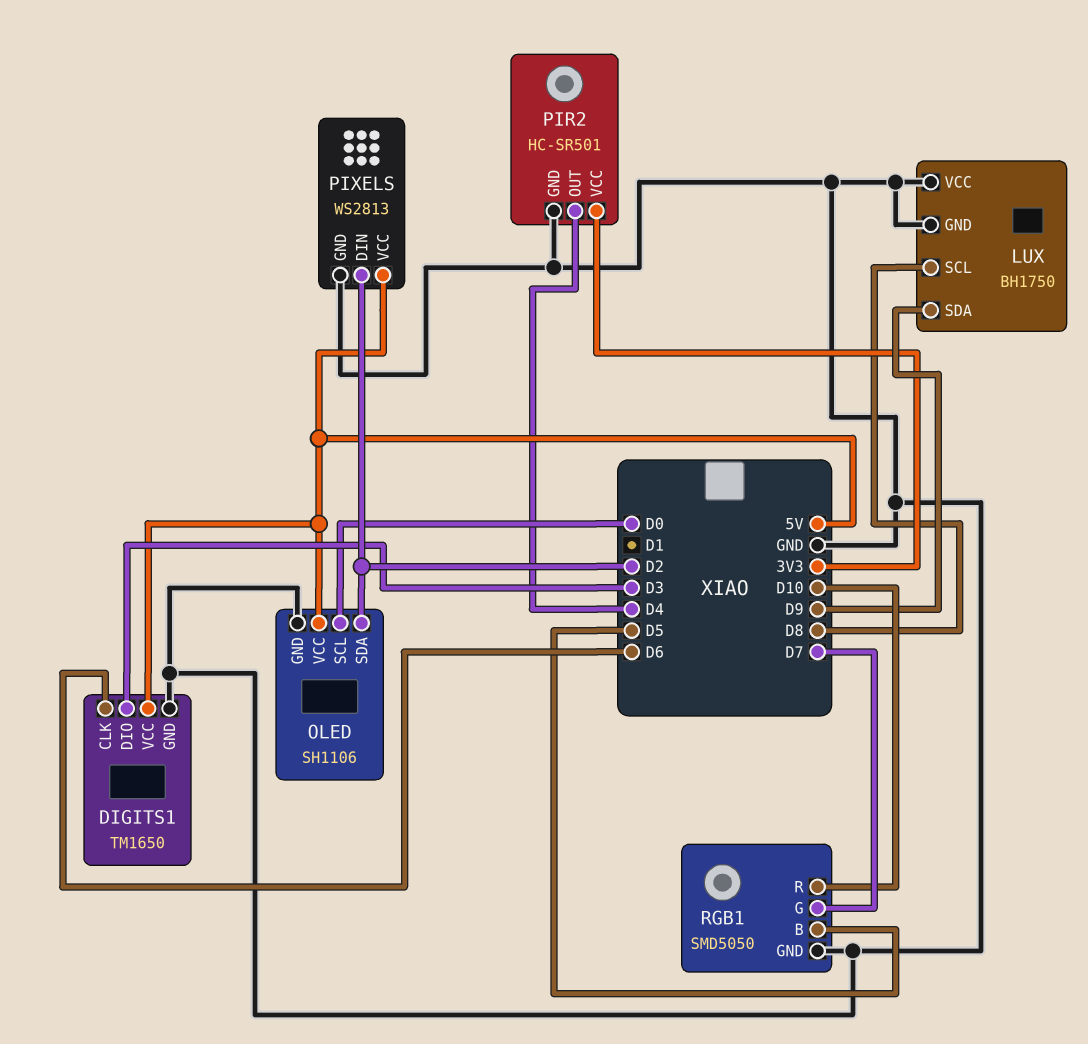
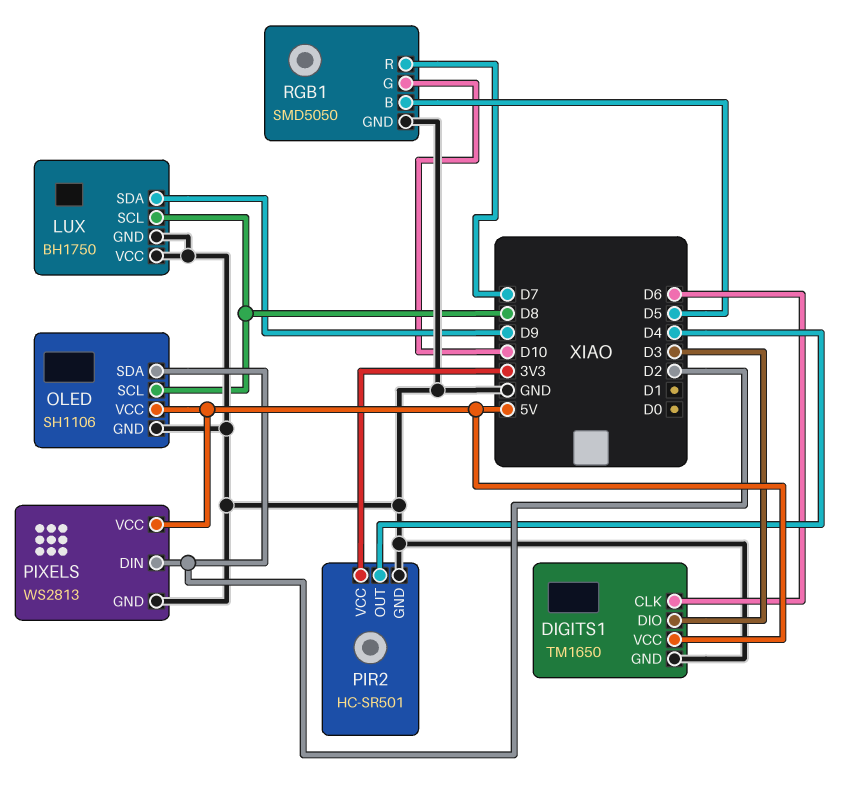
OLED pin SCL: D0 -> D8
RGB1 pin G: D7 -> D10
RGB1 pin R: D10 -> D7

